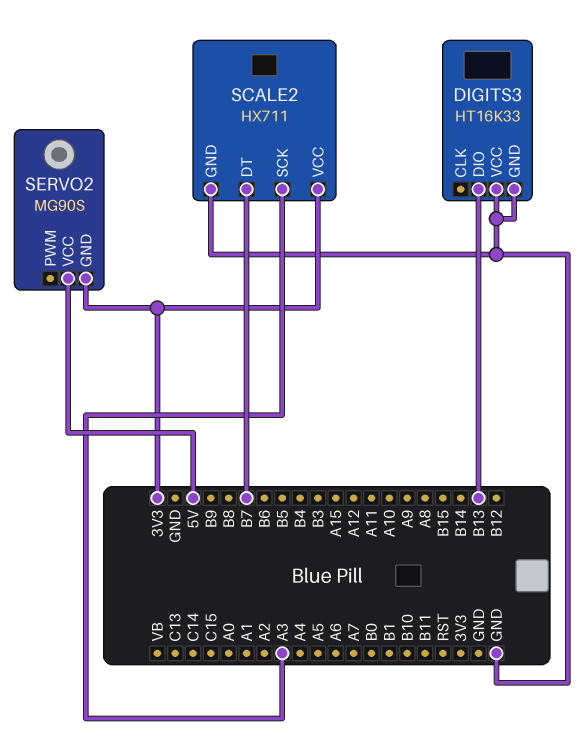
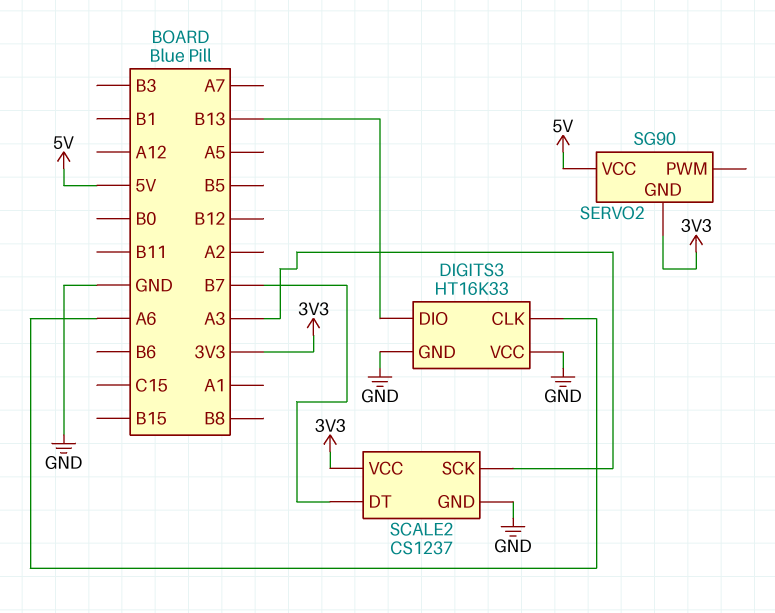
DIGITS3 pin CLK: none -> A6
SCALE2: HX711 -> CS1237
SERVO2: MG90S -> SG90

